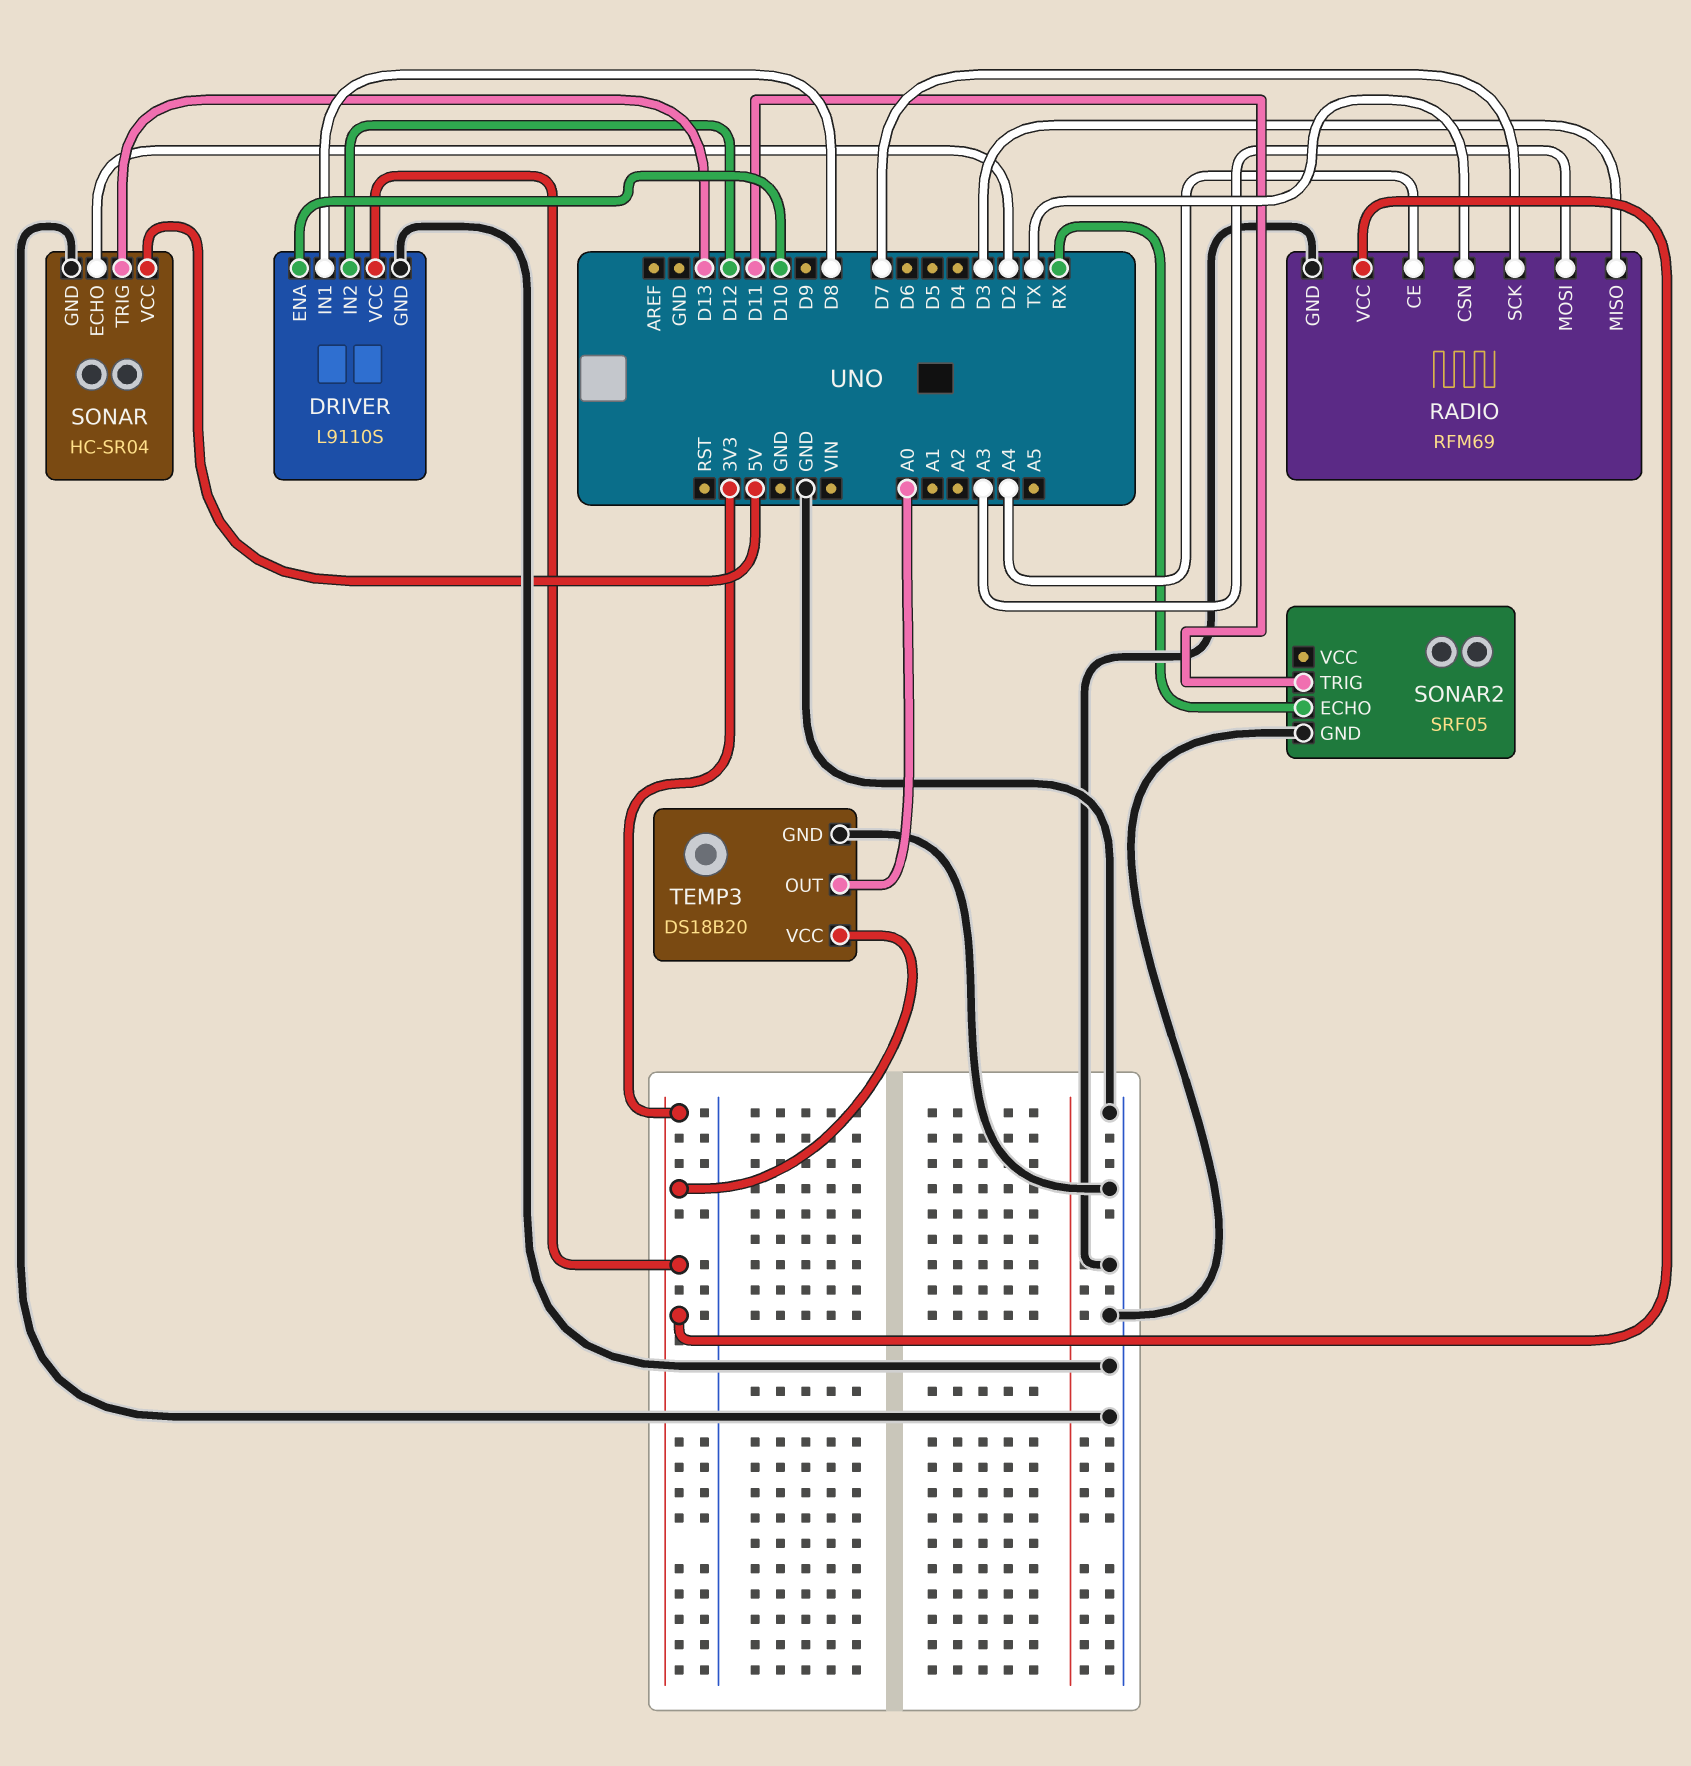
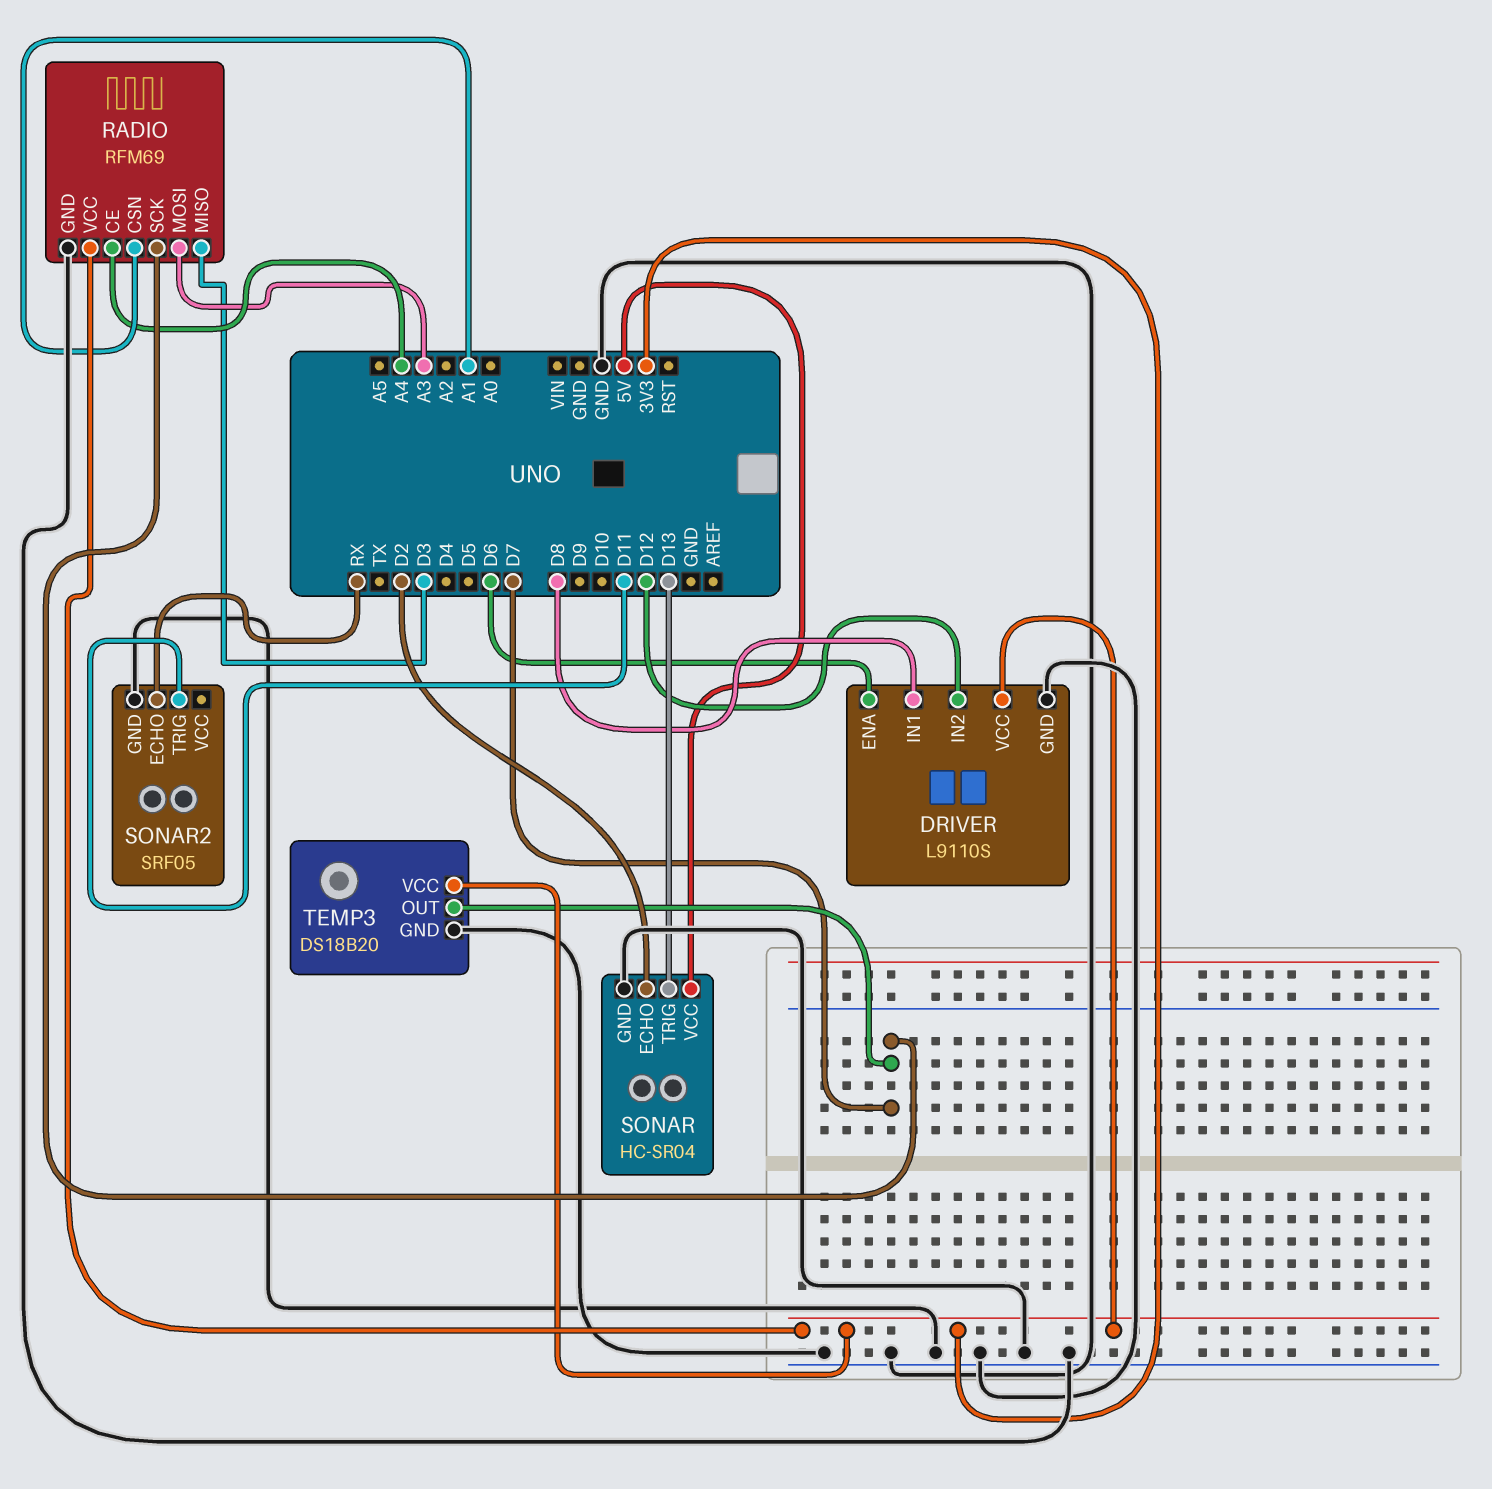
DRIVER pin ENA: D10 -> D6
RADIO pin CSN: TX -> A1
TEMP3 pin OUT: A0 -> D7

